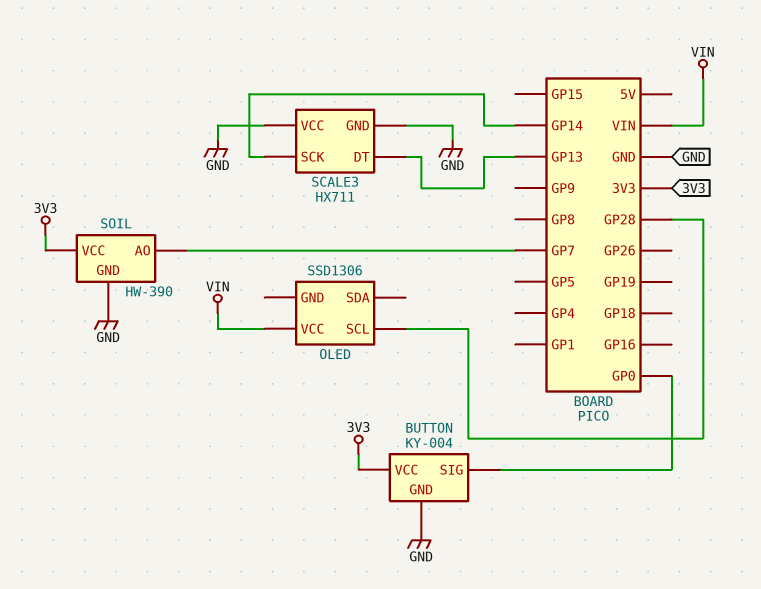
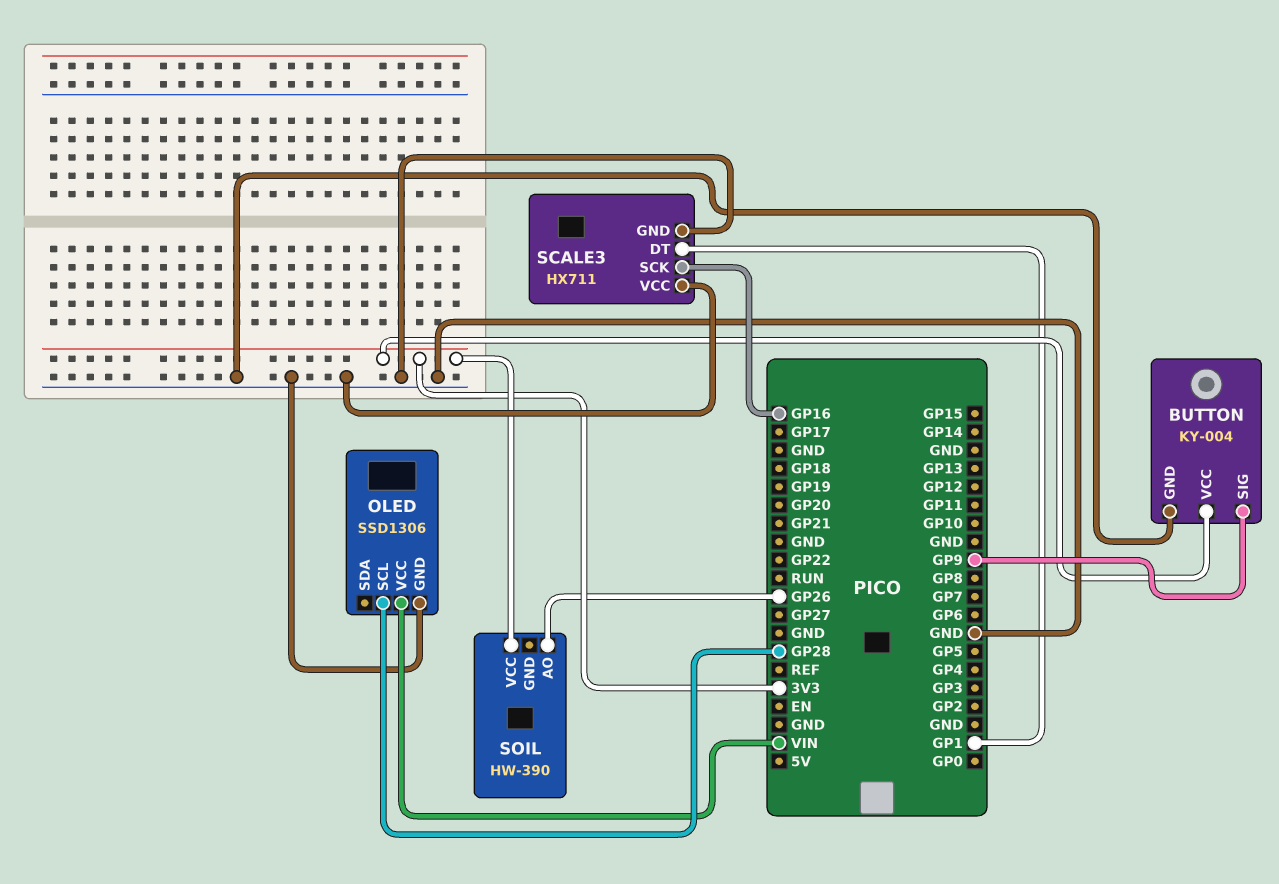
BUTTON pin SIG: GP0 -> GP9
OLED pin GND: none -> GND
SCALE3 pin DT: GP13 -> GP1
SCALE3 pin SCK: GP14 -> GP16
SOIL pin AO: GP7 -> GP26
SOIL pin GND: GND -> none

